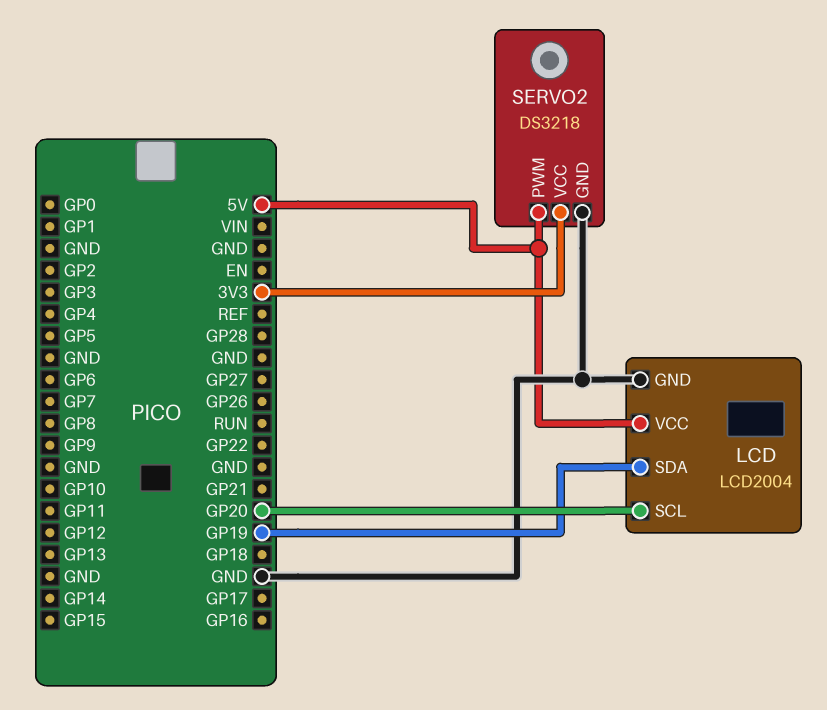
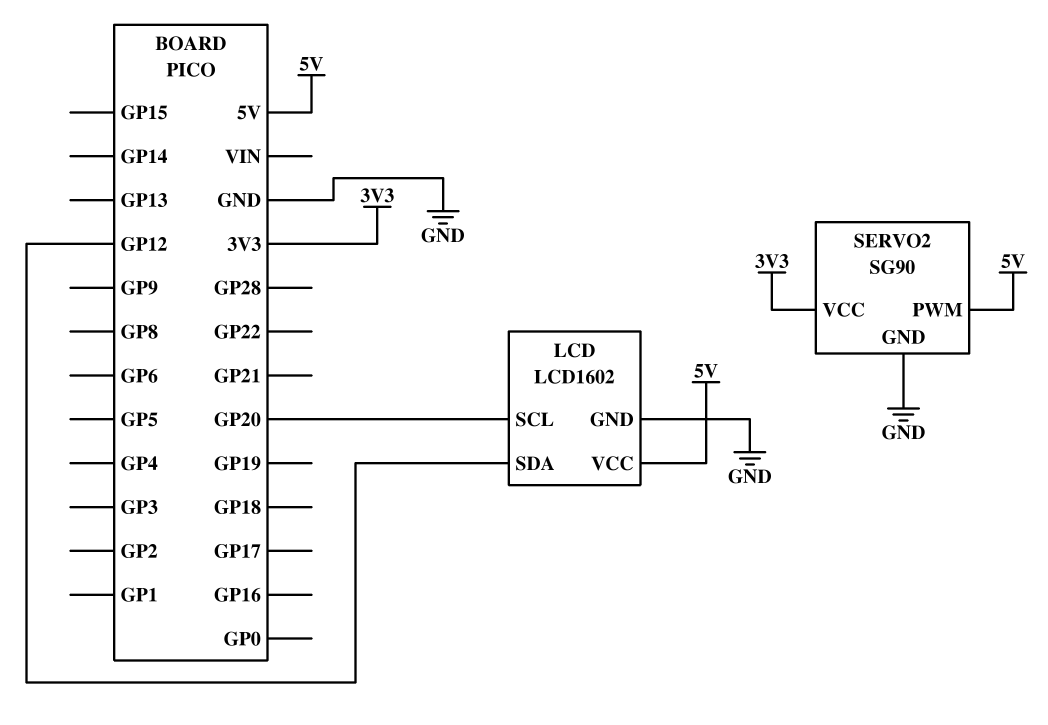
LCD: LCD2004 -> LCD1602
LCD pin SDA: GP19 -> GP12
SERVO2: DS3218 -> SG90

